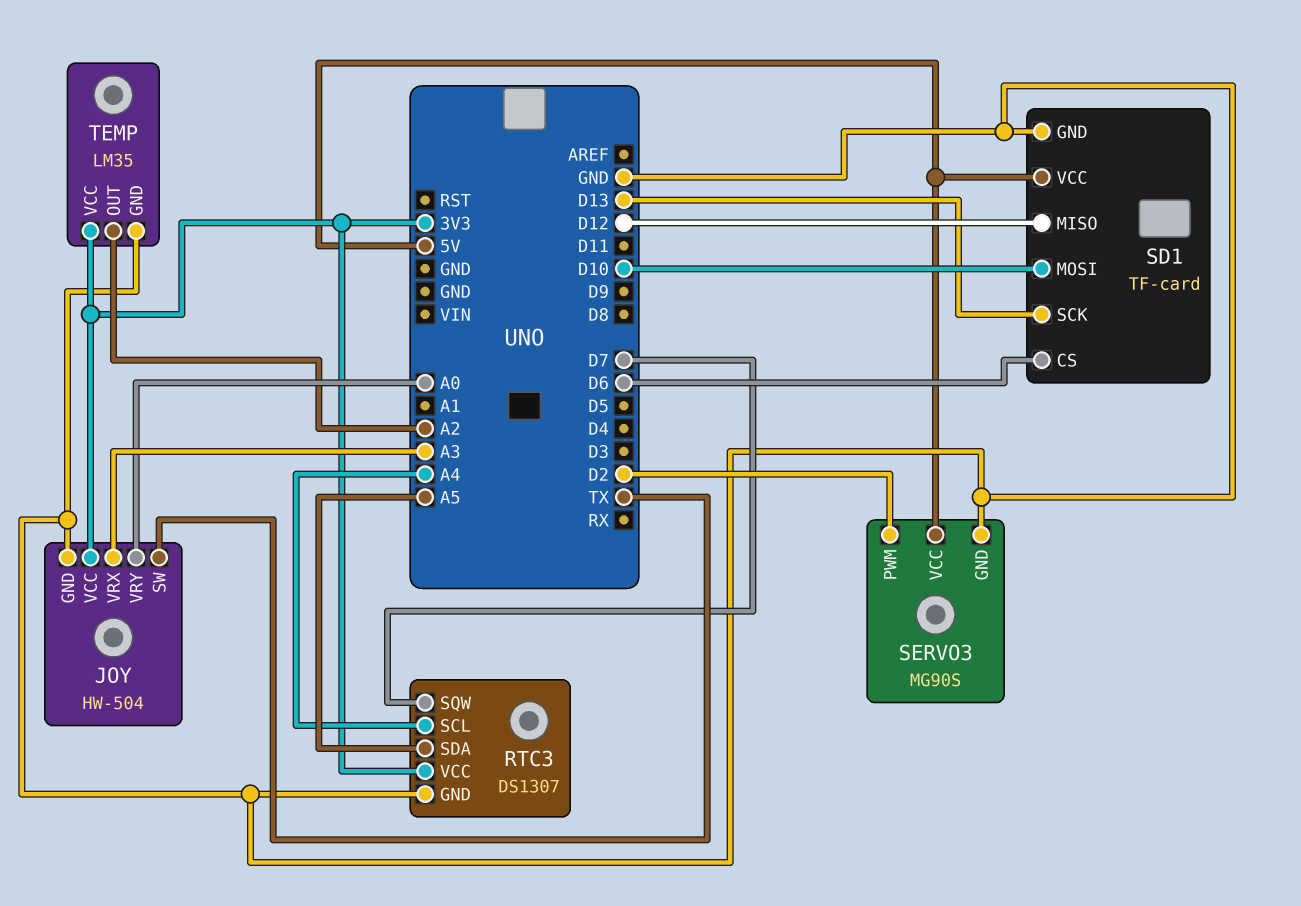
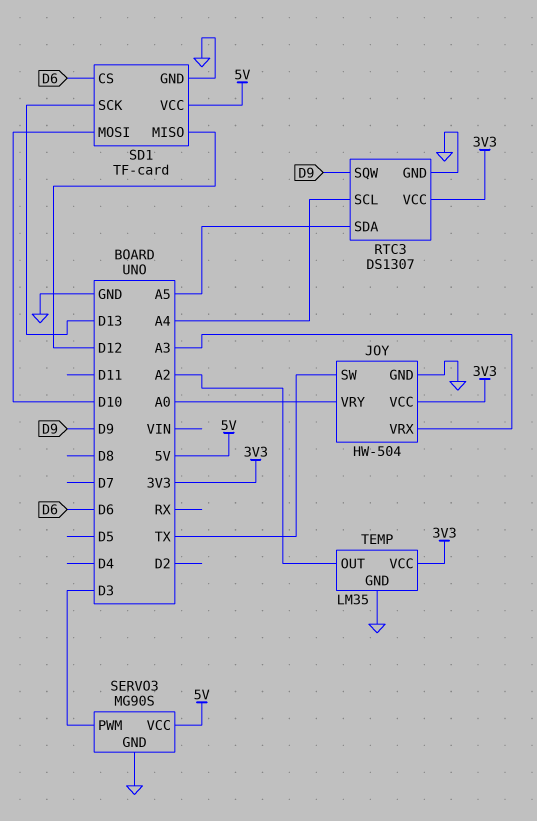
RTC3 pin SQW: D7 -> D9
SERVO3 pin PWM: D2 -> D3

